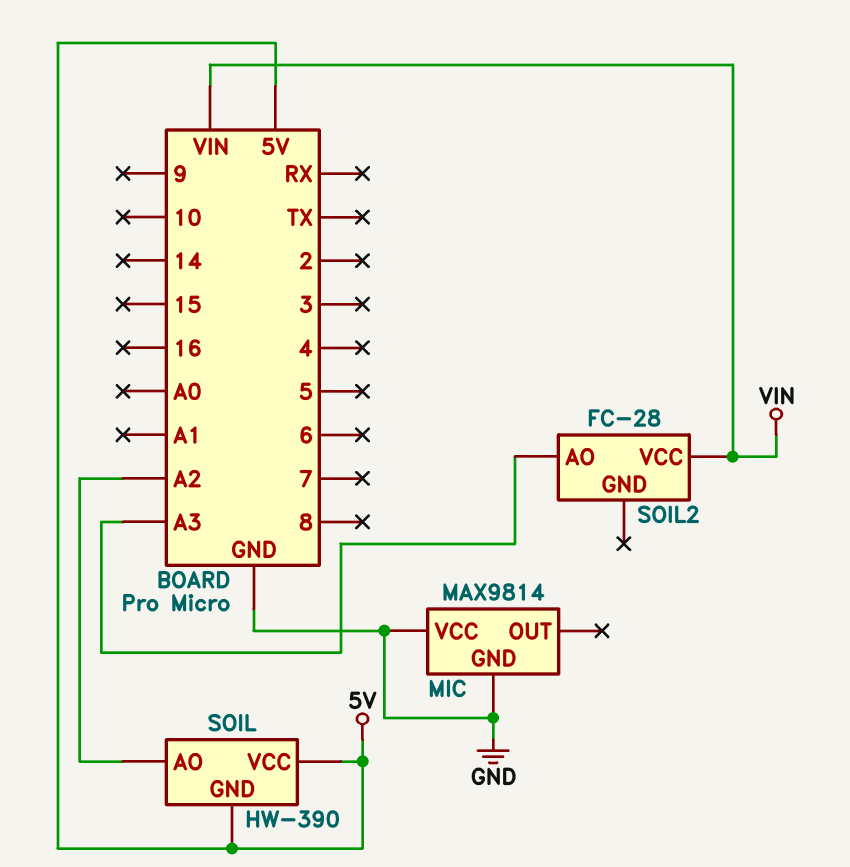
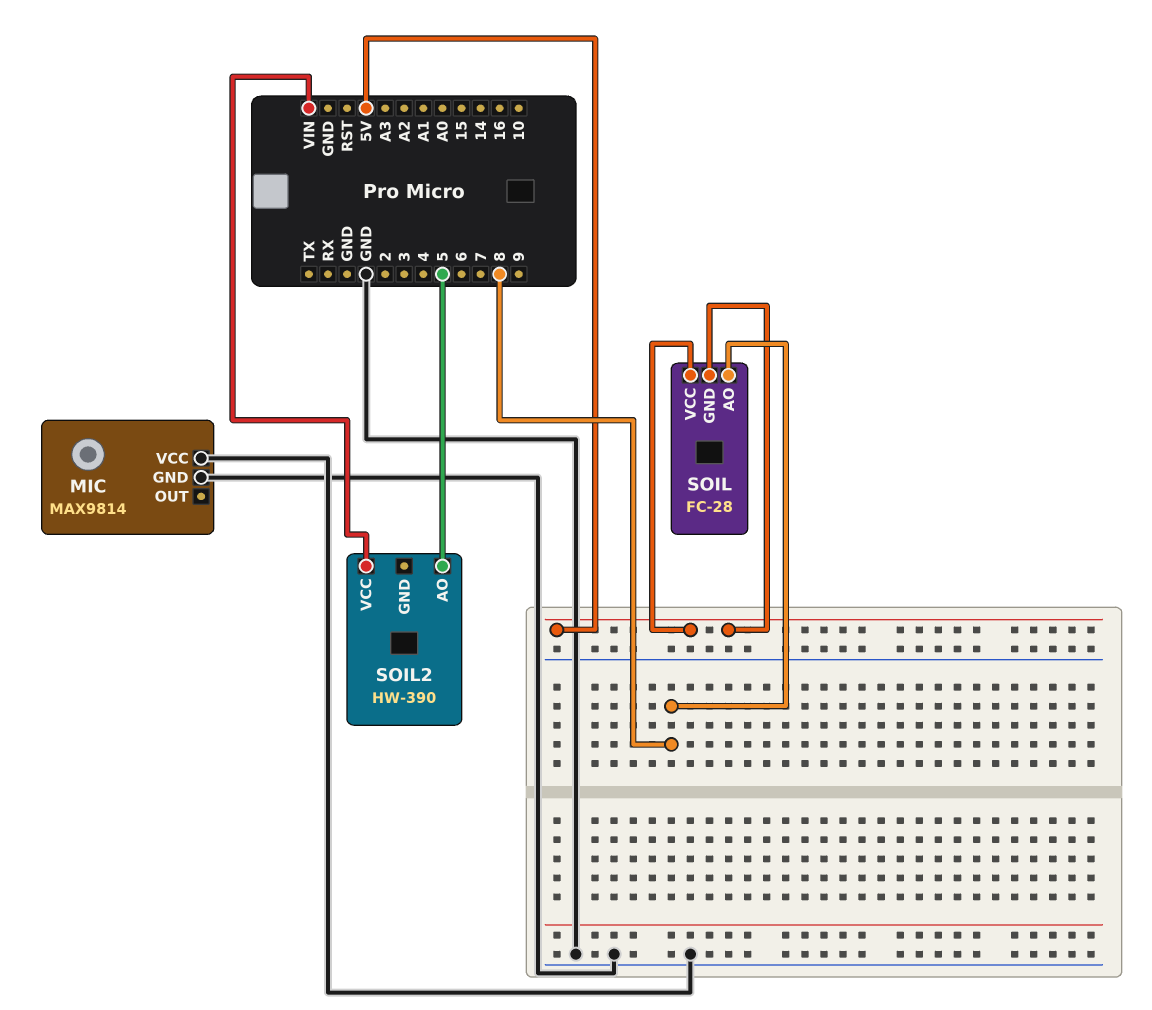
SOIL: HW-390 -> FC-28
SOIL pin AO: A2 -> 8
SOIL2: FC-28 -> HW-390
SOIL2 pin AO: A3 -> 5

